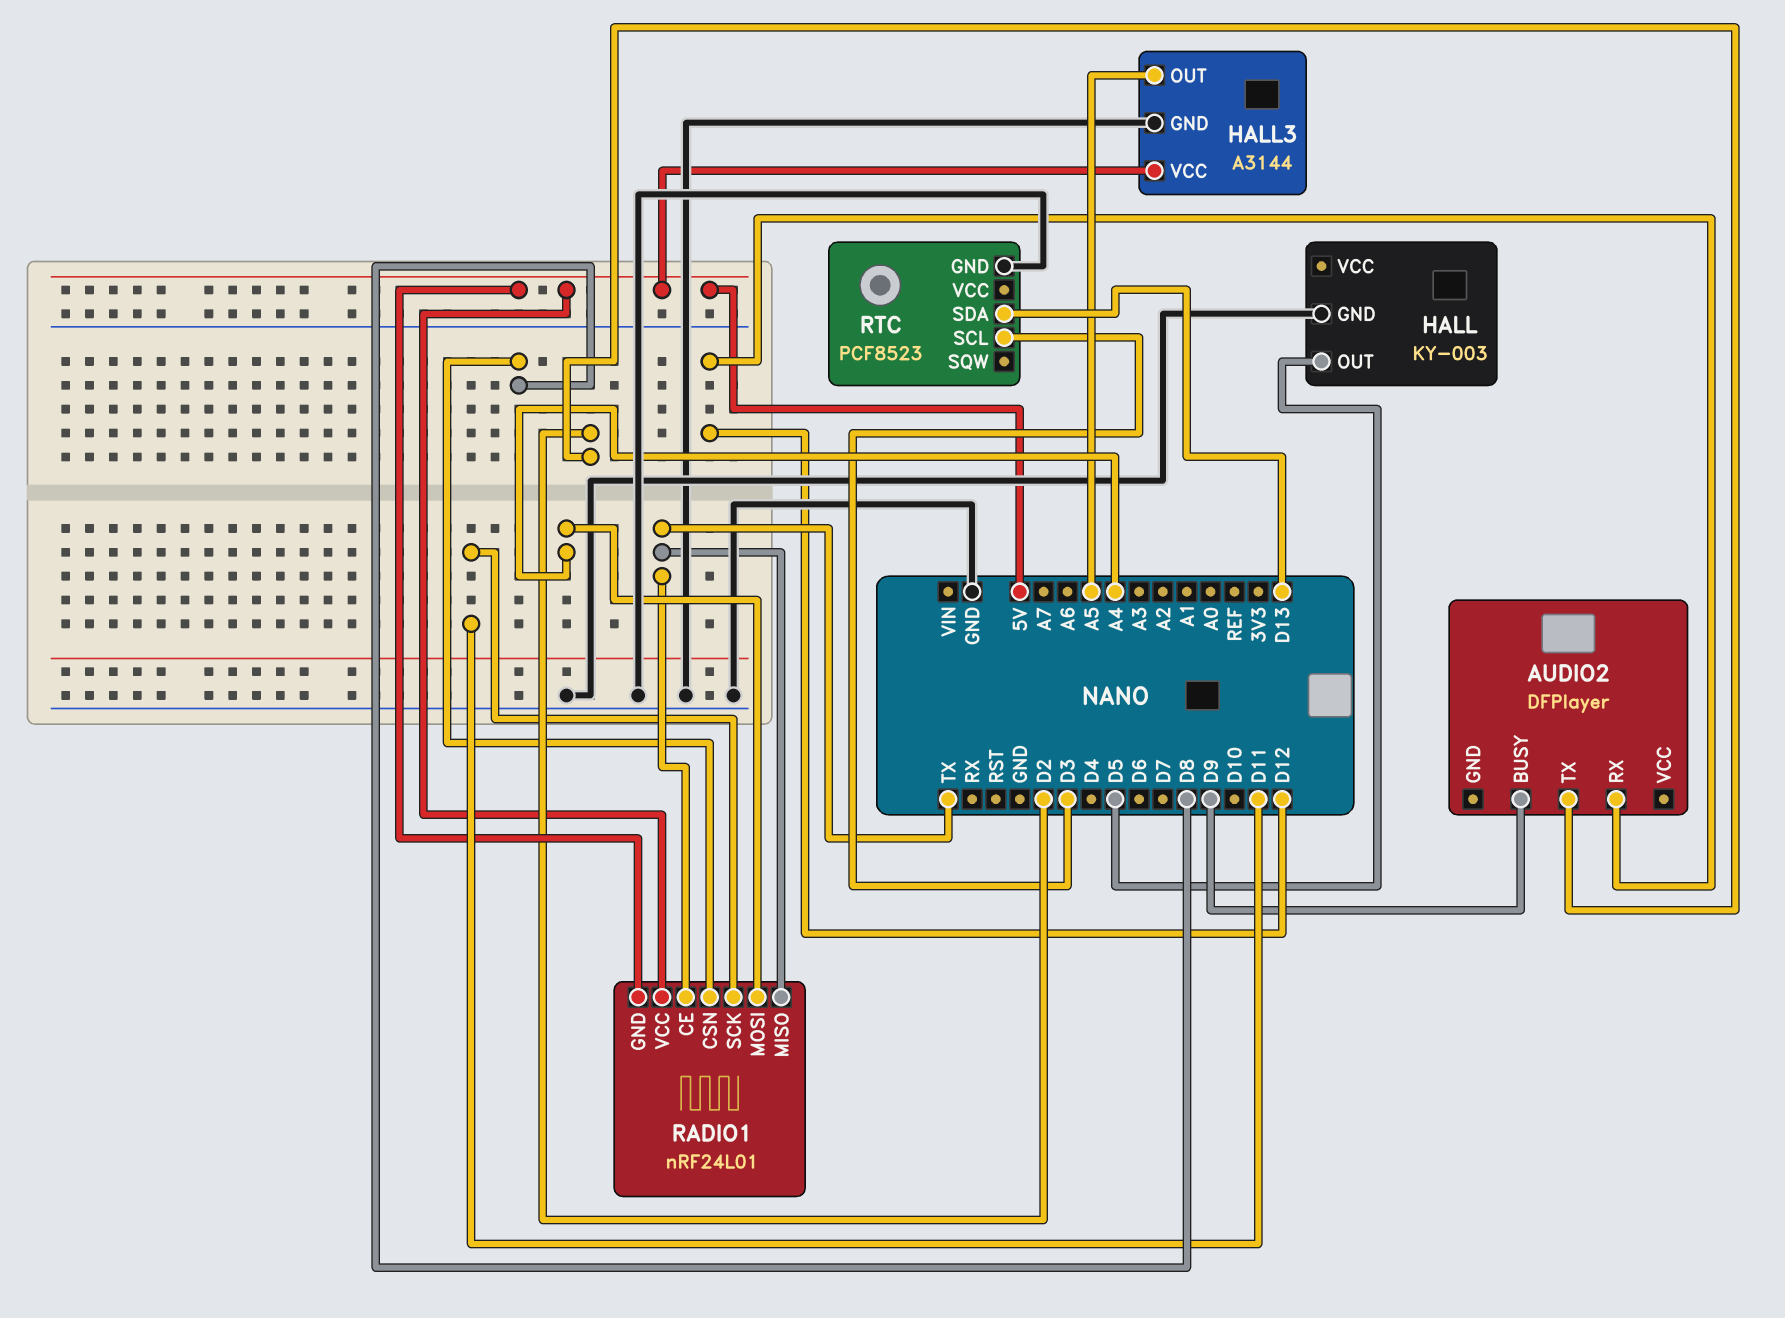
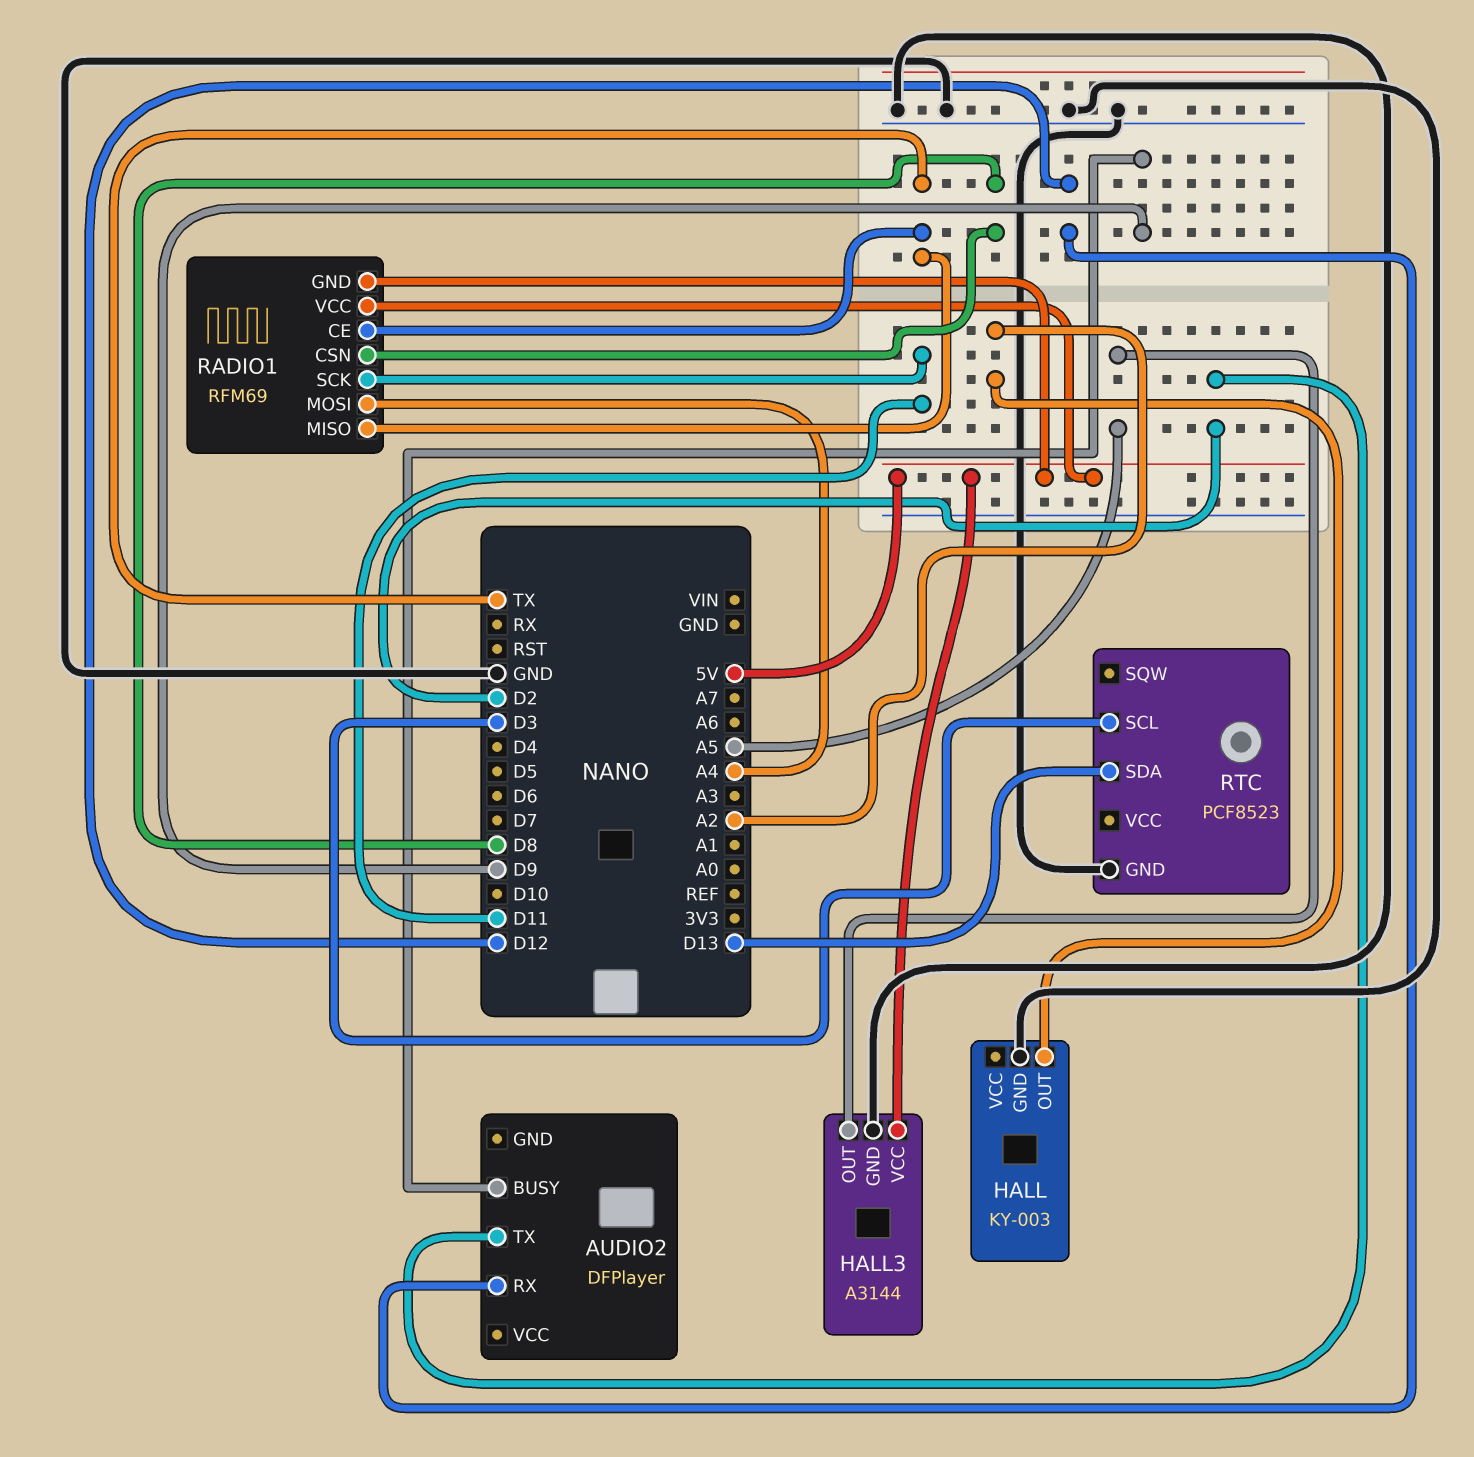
HALL pin OUT: D5 -> A2
RADIO1: nRF24L01 -> RFM69

